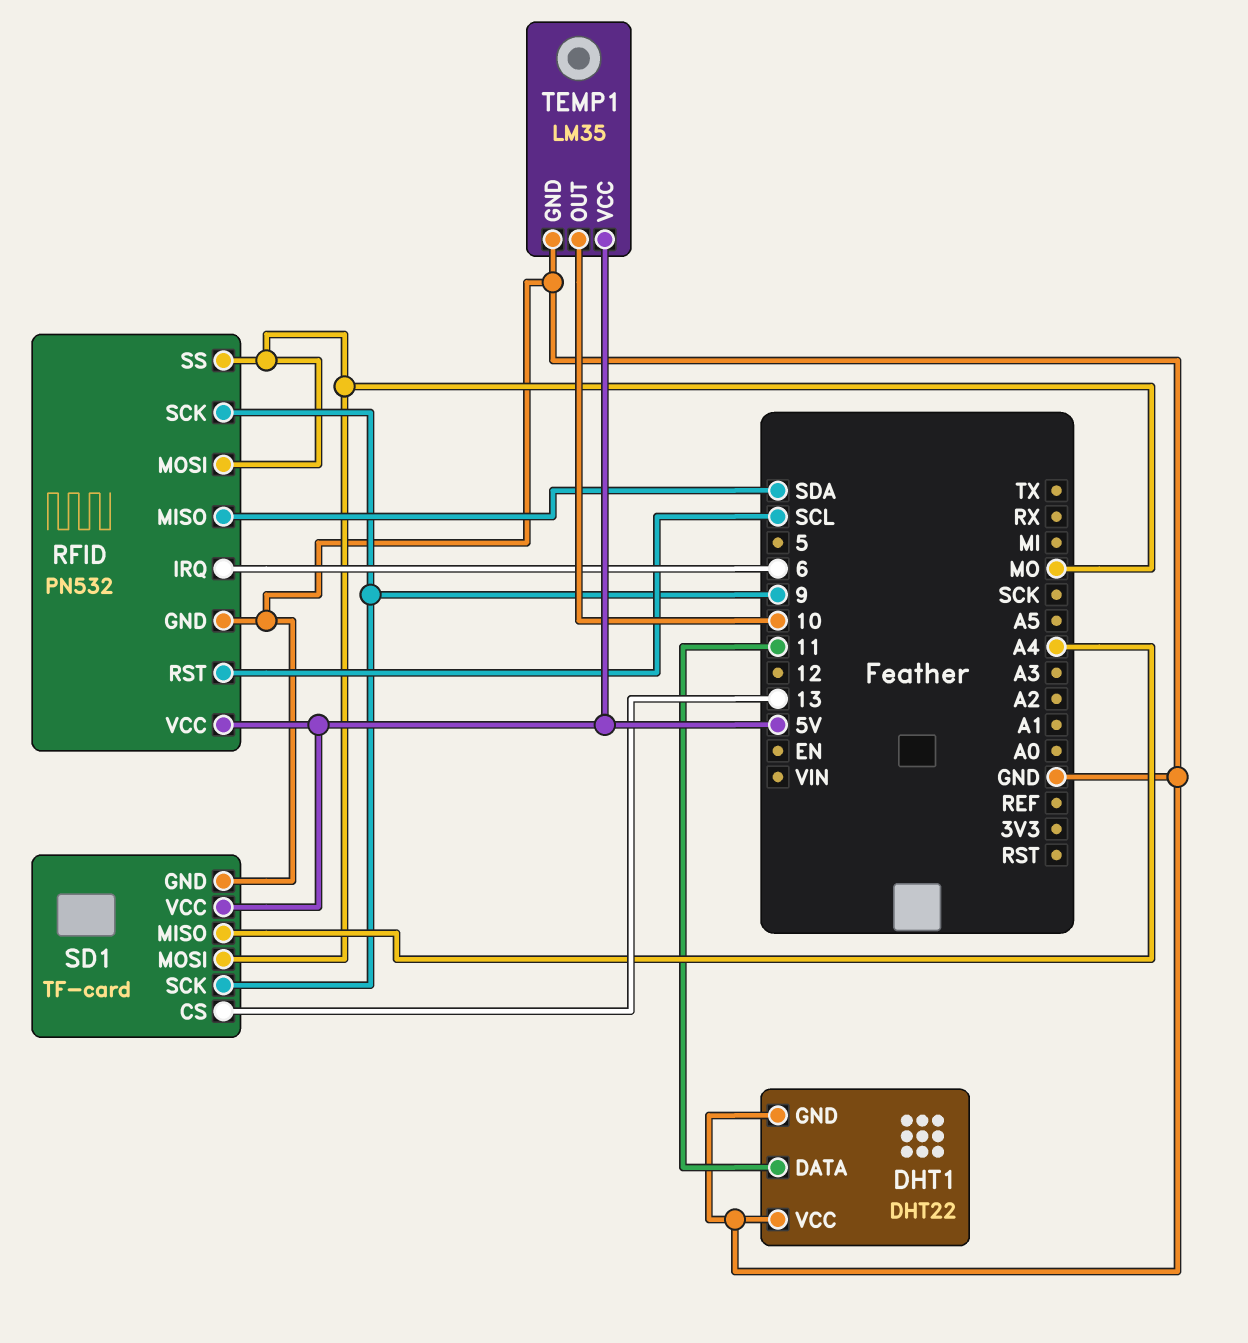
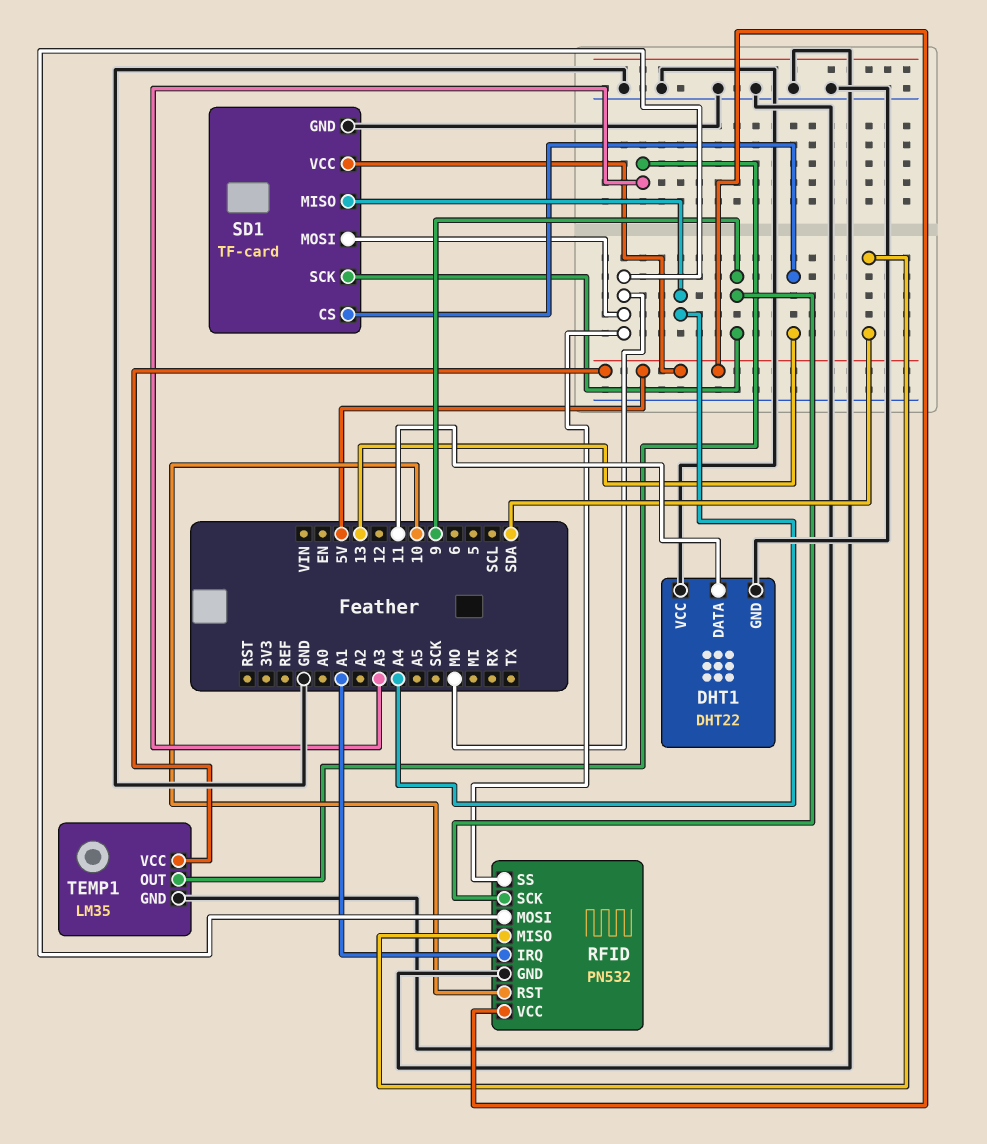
RFID pin IRQ: 6 -> A1
RFID pin RST: SCL -> 10
TEMP1 pin OUT: 10 -> A3

